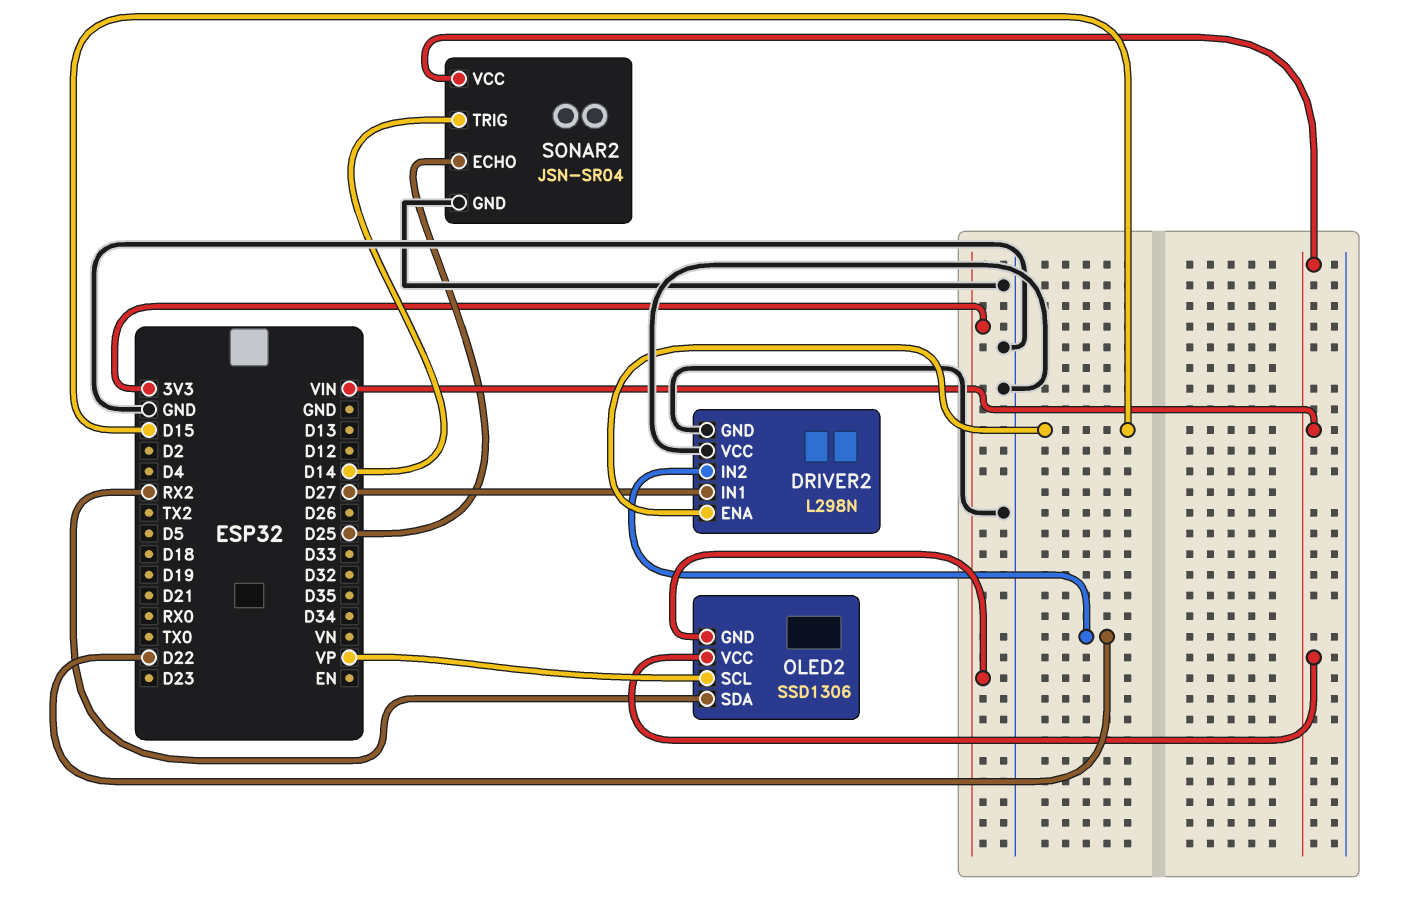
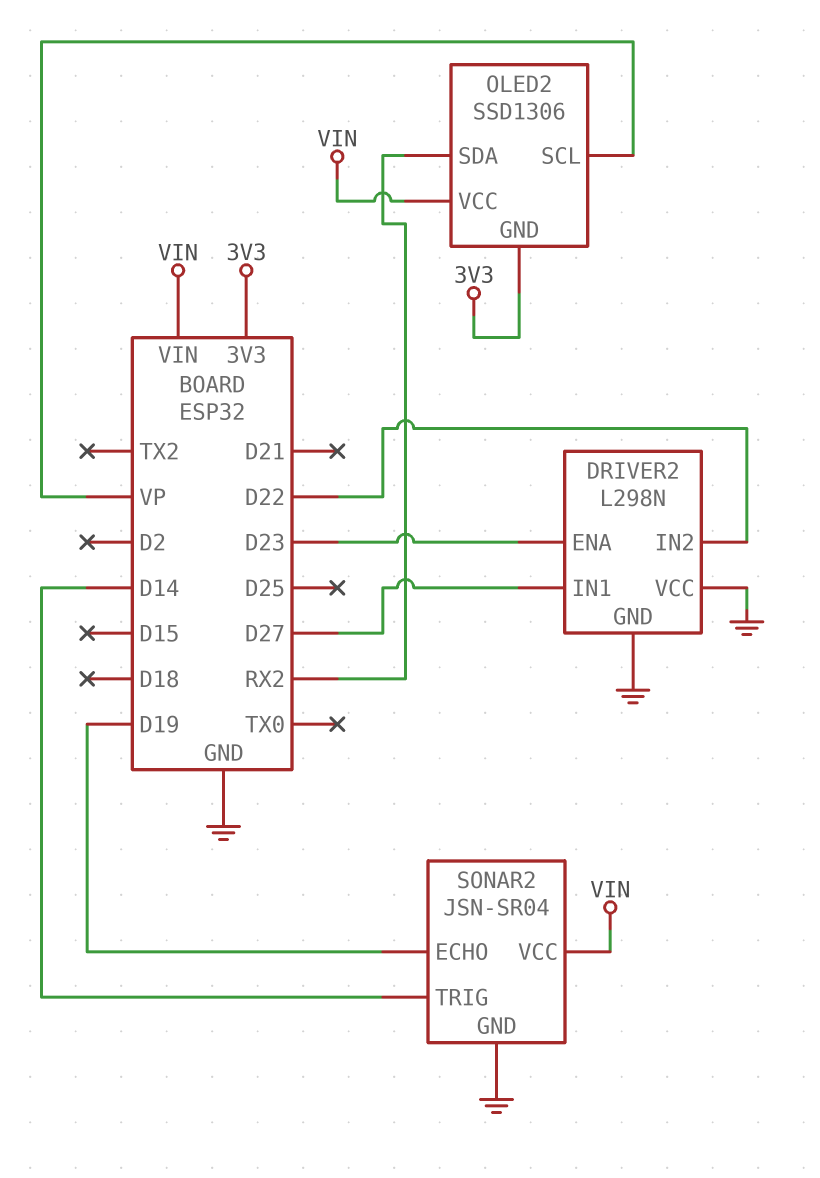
DRIVER2 pin ENA: D15 -> D23
SONAR2 pin ECHO: D25 -> D19

